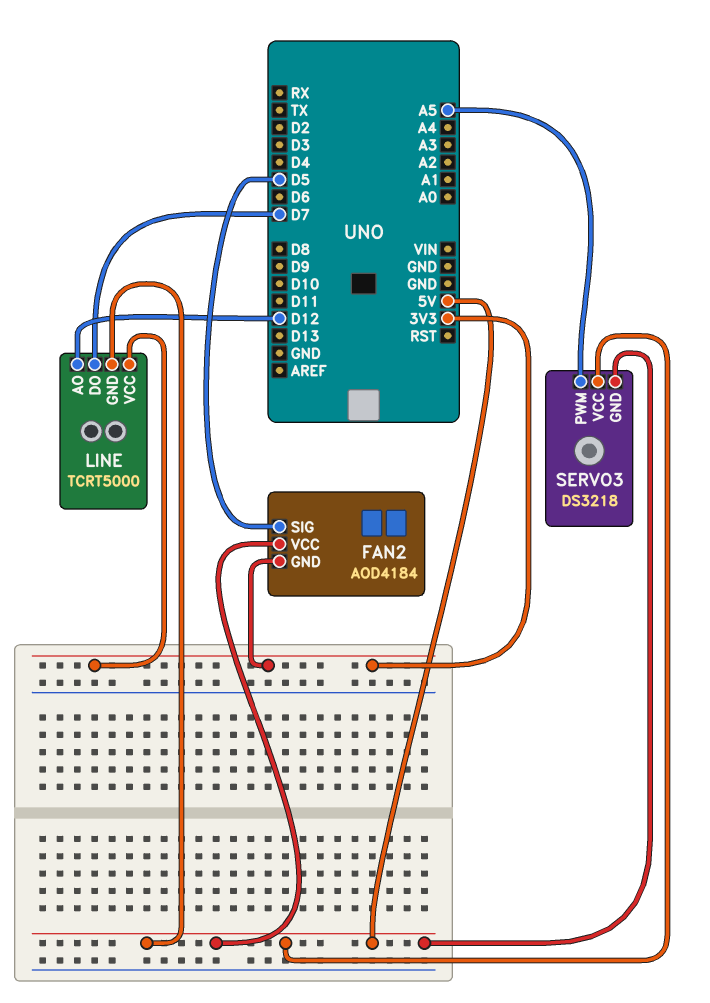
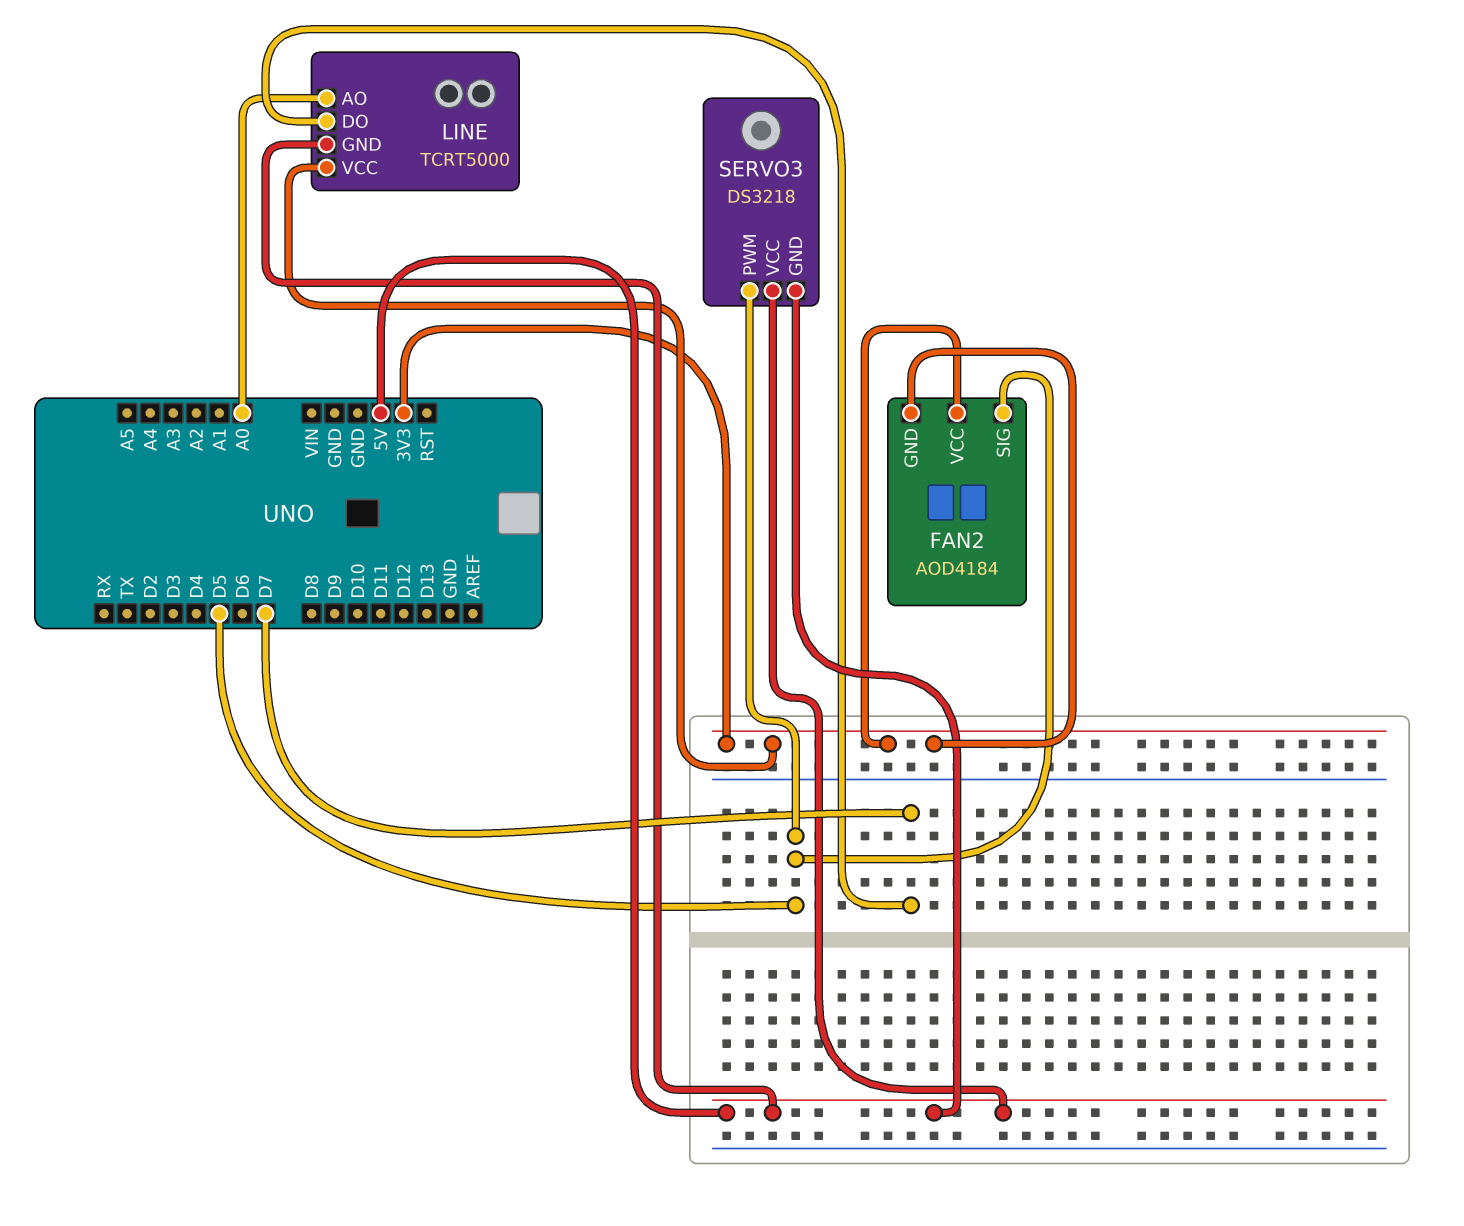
FAN2 pin VCC: 5V -> 3V3
LINE pin AO: D12 -> A0
SERVO3 pin PWM: A5 -> D5

